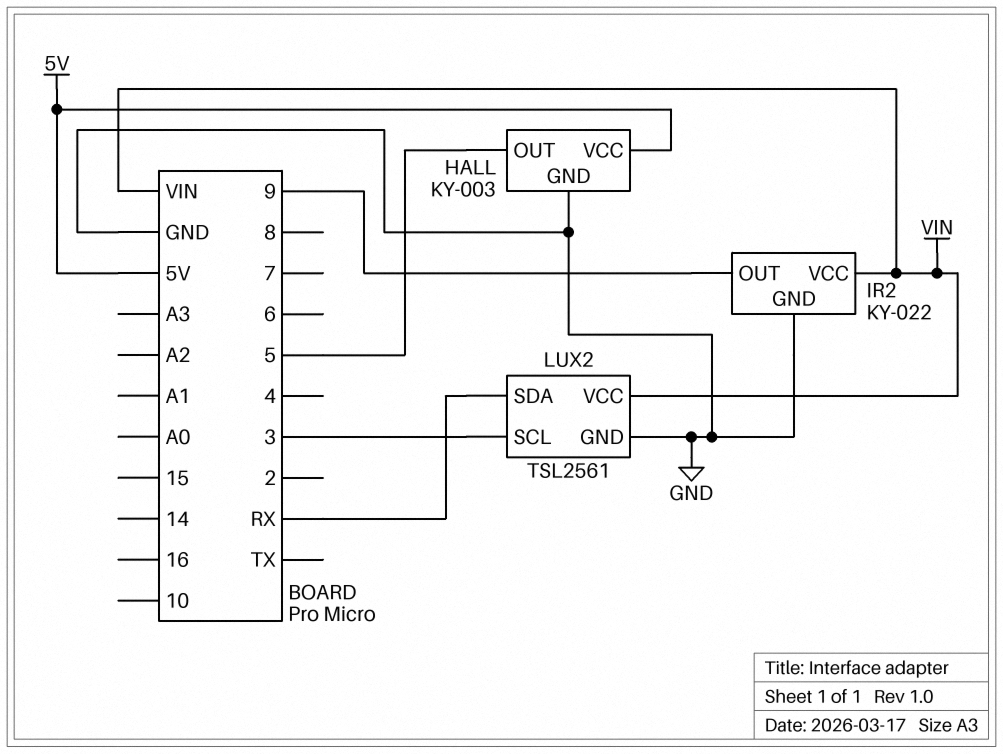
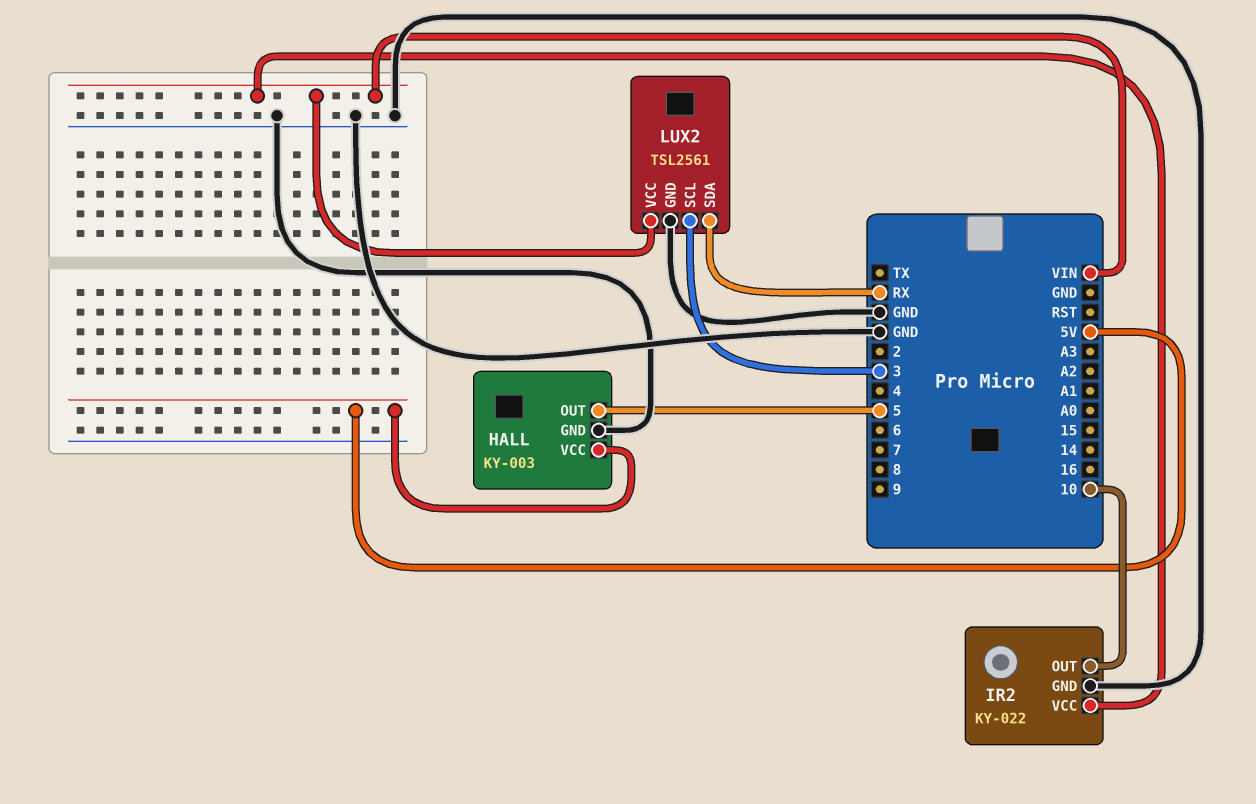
IR2 pin OUT: 9 -> 10

